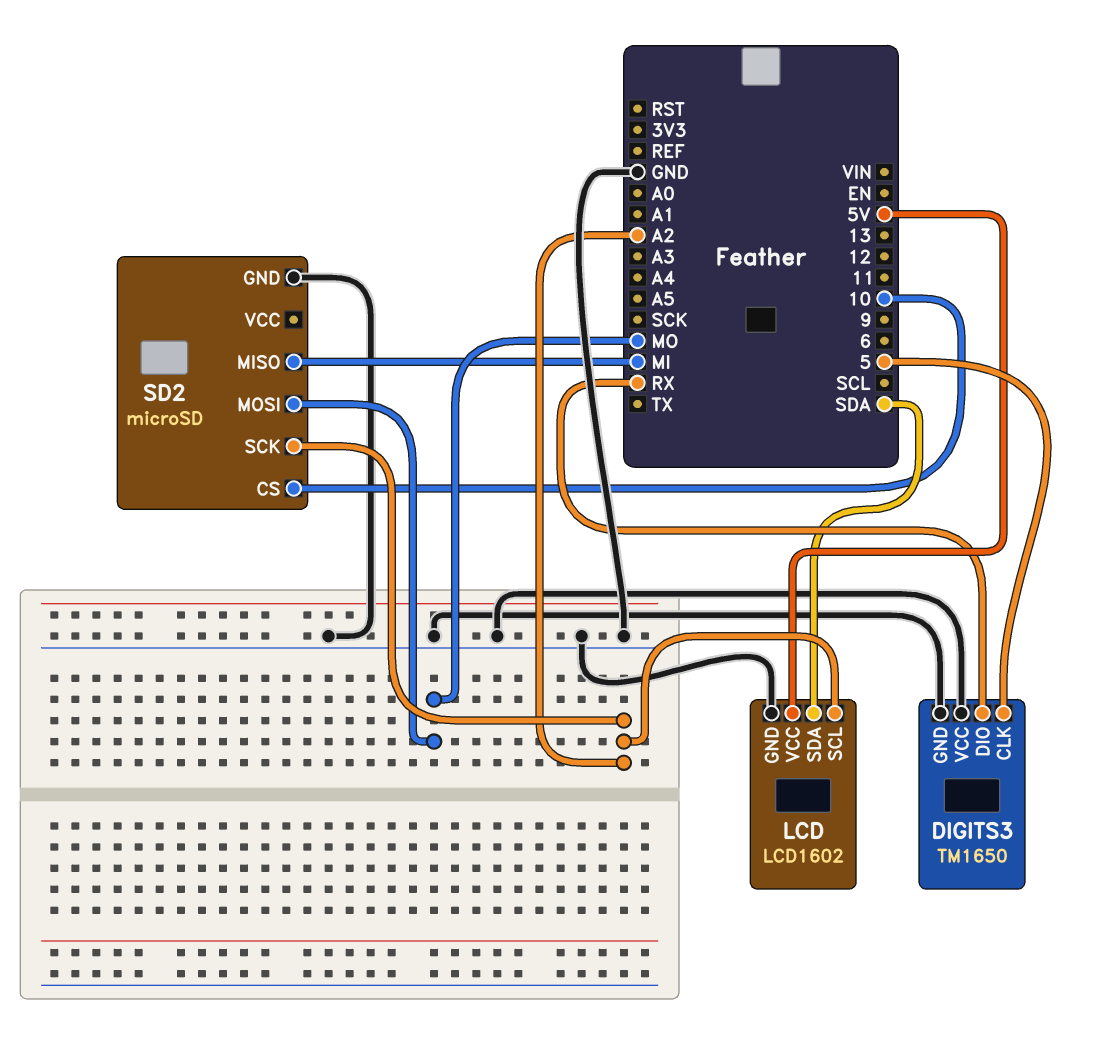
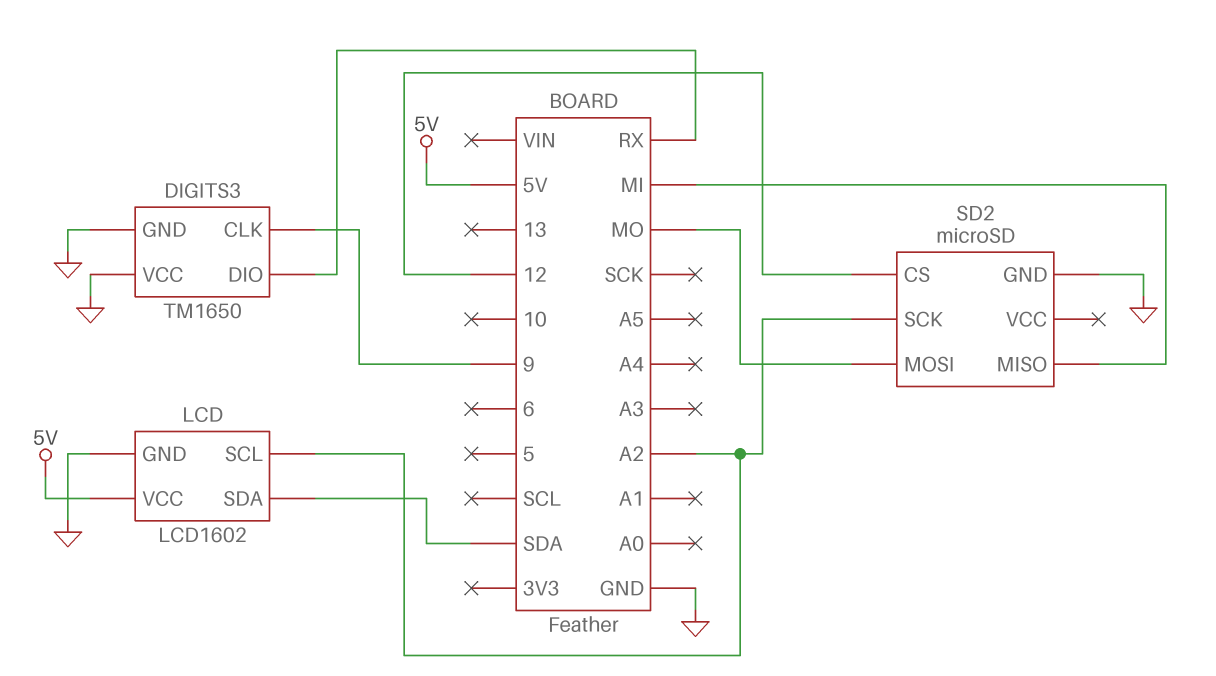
DIGITS3 pin CLK: 5 -> 9
SD2 pin CS: 10 -> 12

